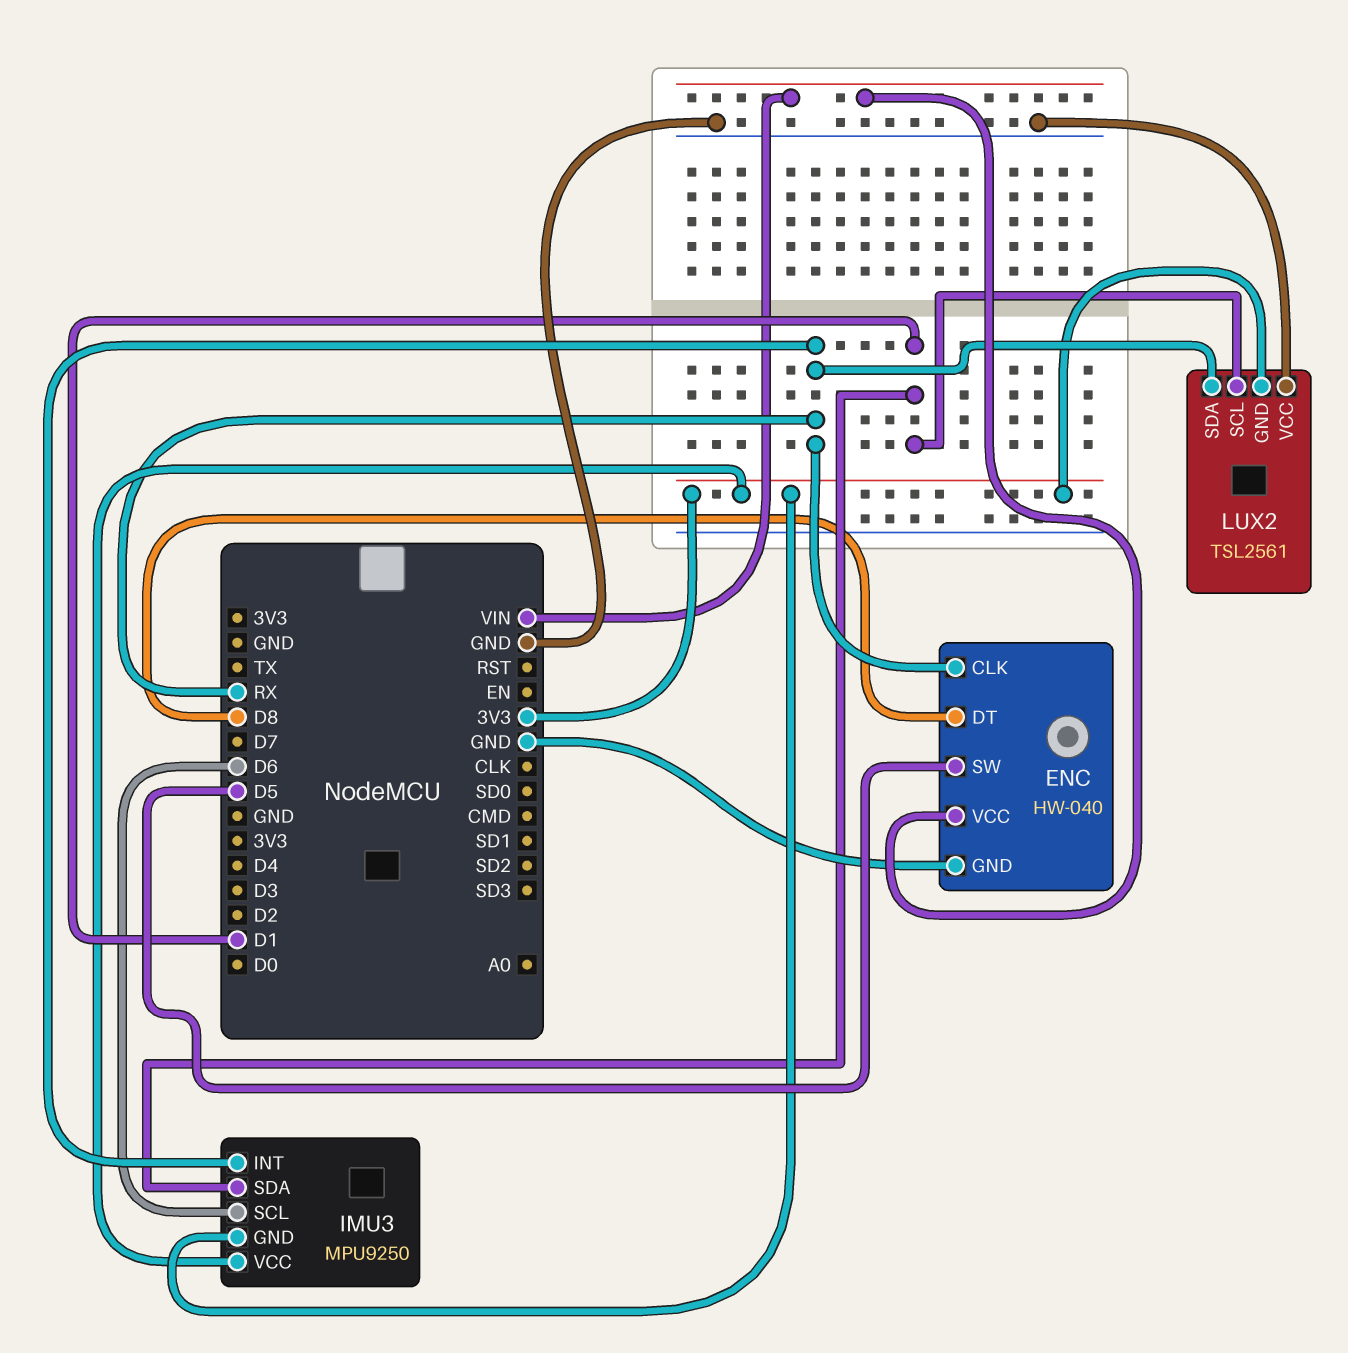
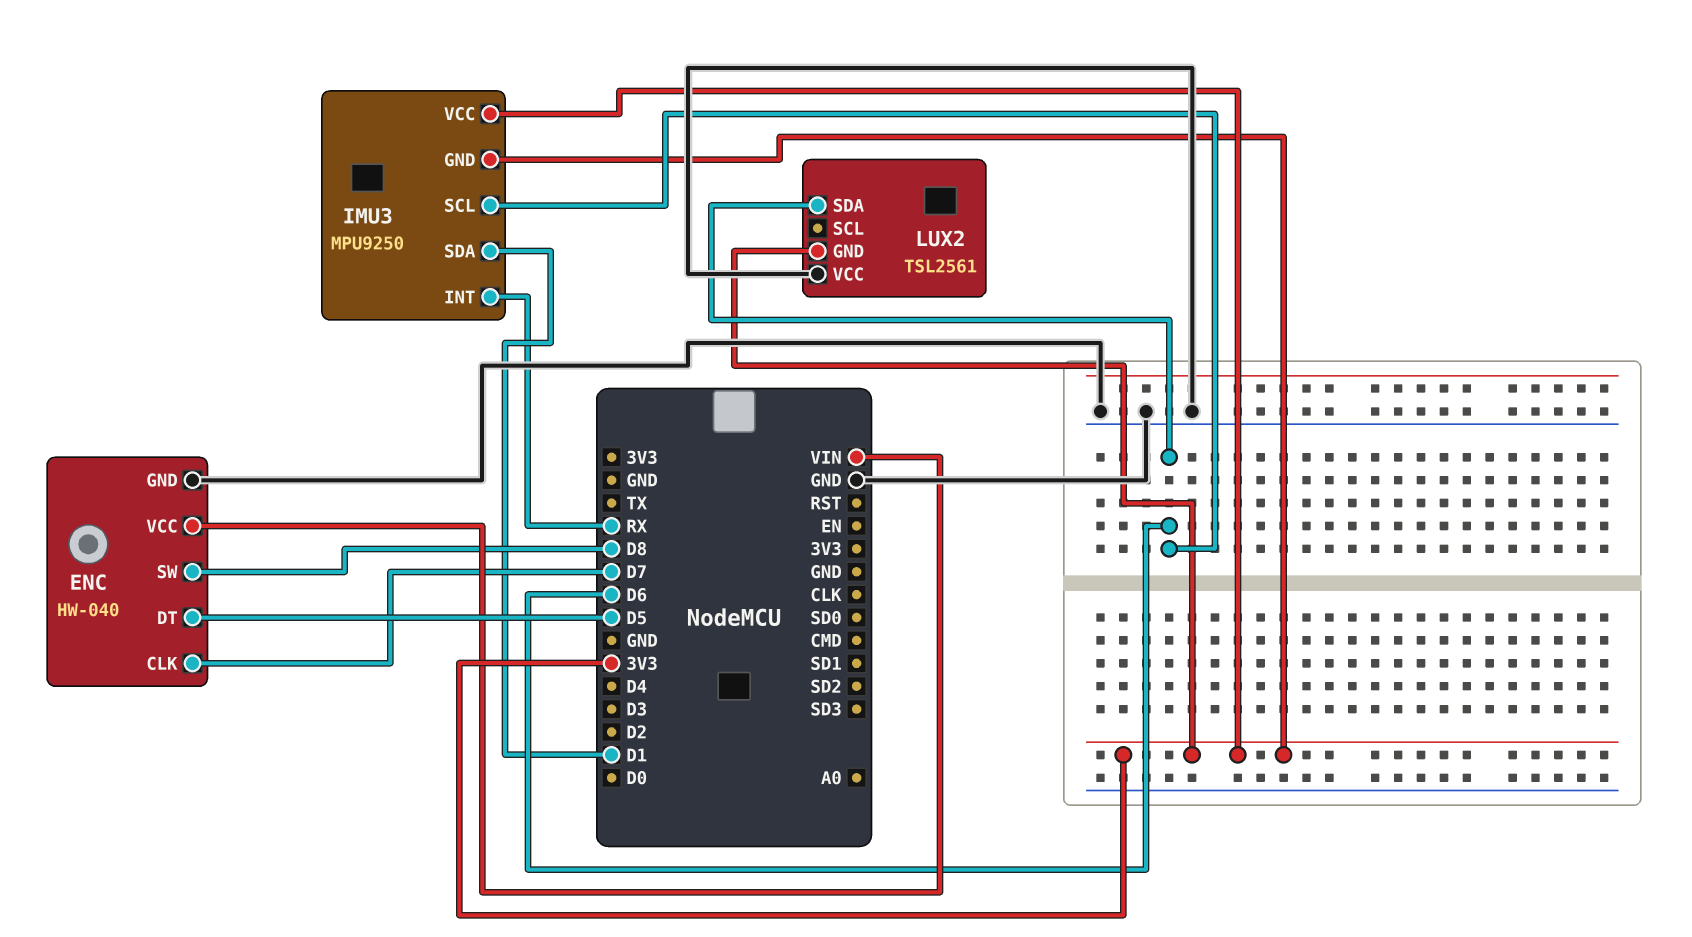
ENC pin CLK: RX -> D7
ENC pin DT: D8 -> D5
ENC pin SW: D5 -> D8
LUX2 pin SCL: D1 -> none
LUX2 pin SDA: RX -> D6

